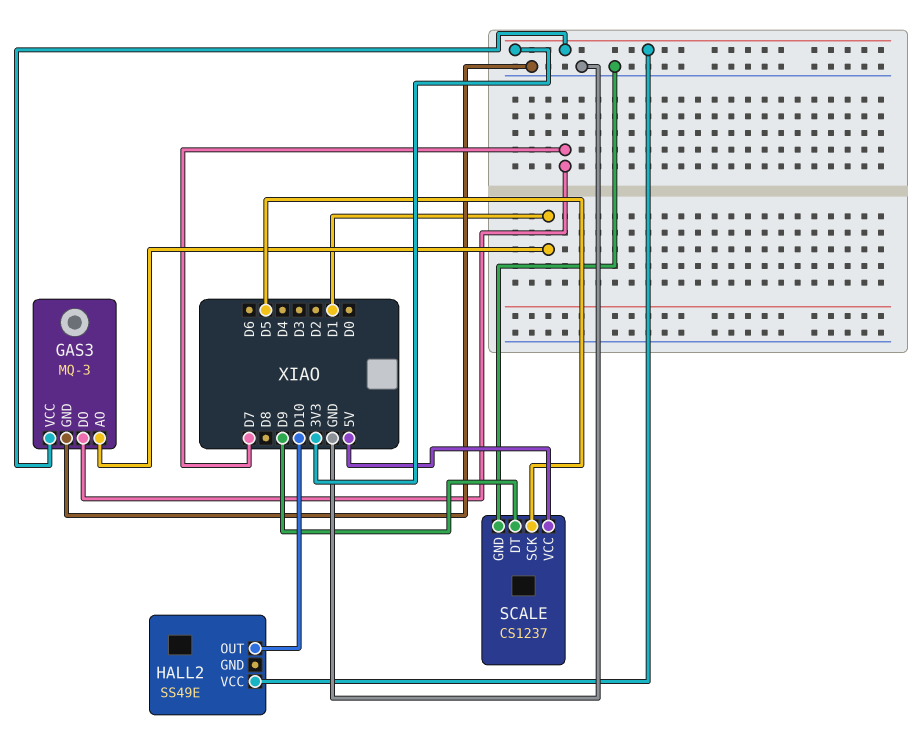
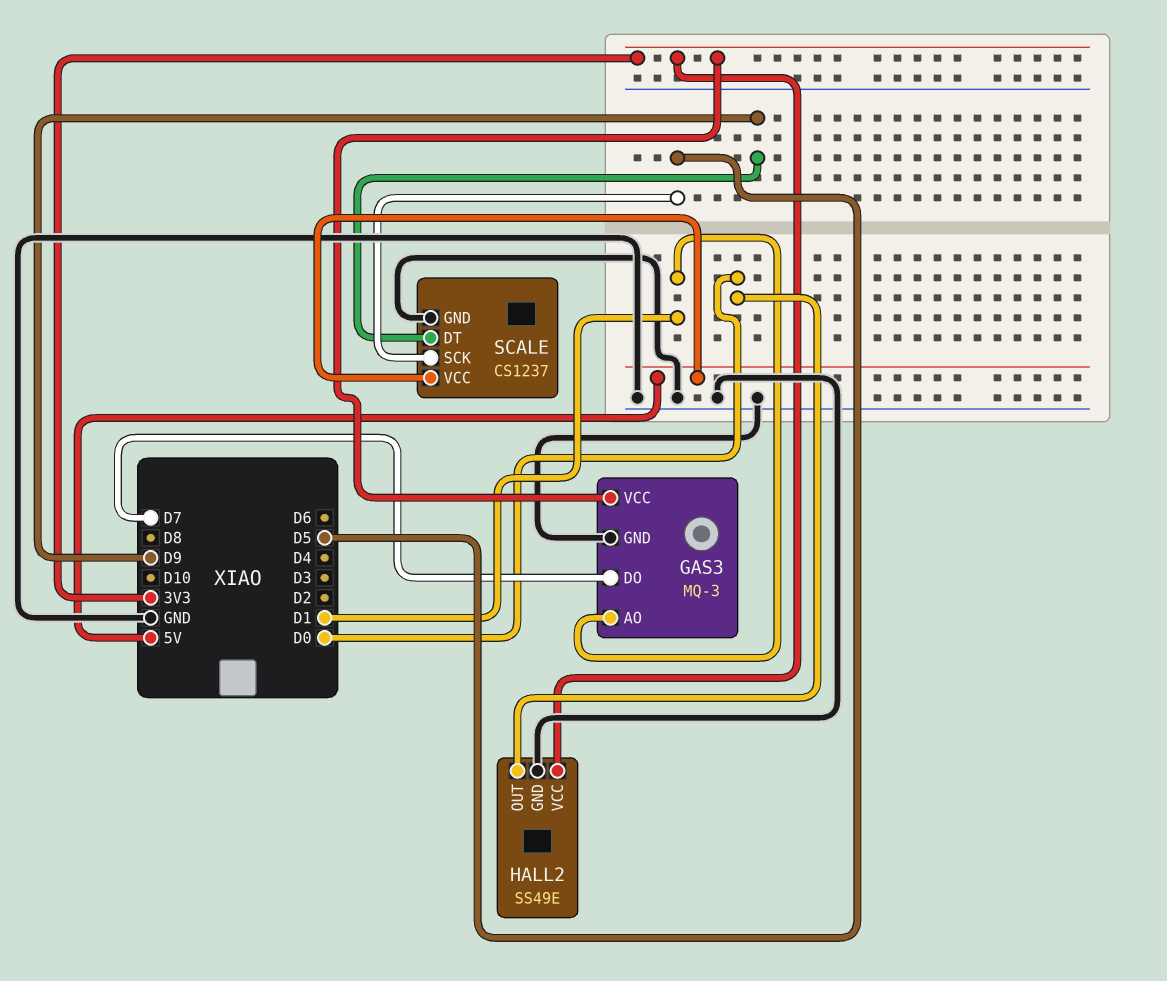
HALL2 pin GND: none -> GND
HALL2 pin OUT: D10 -> D0

